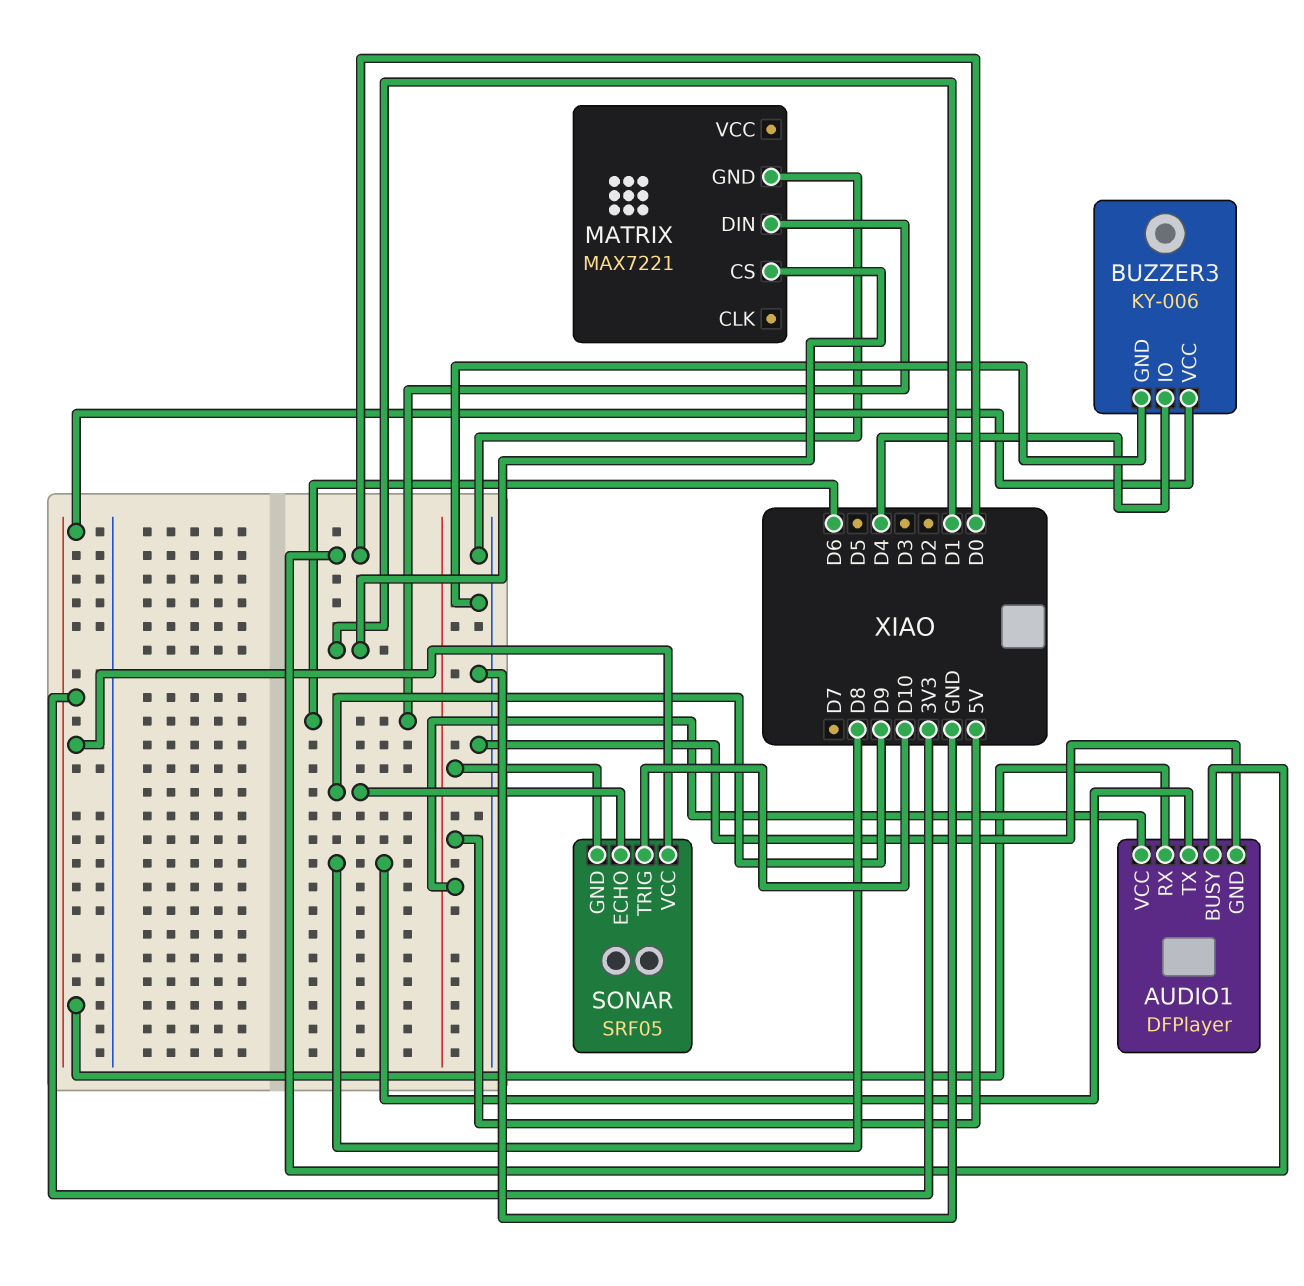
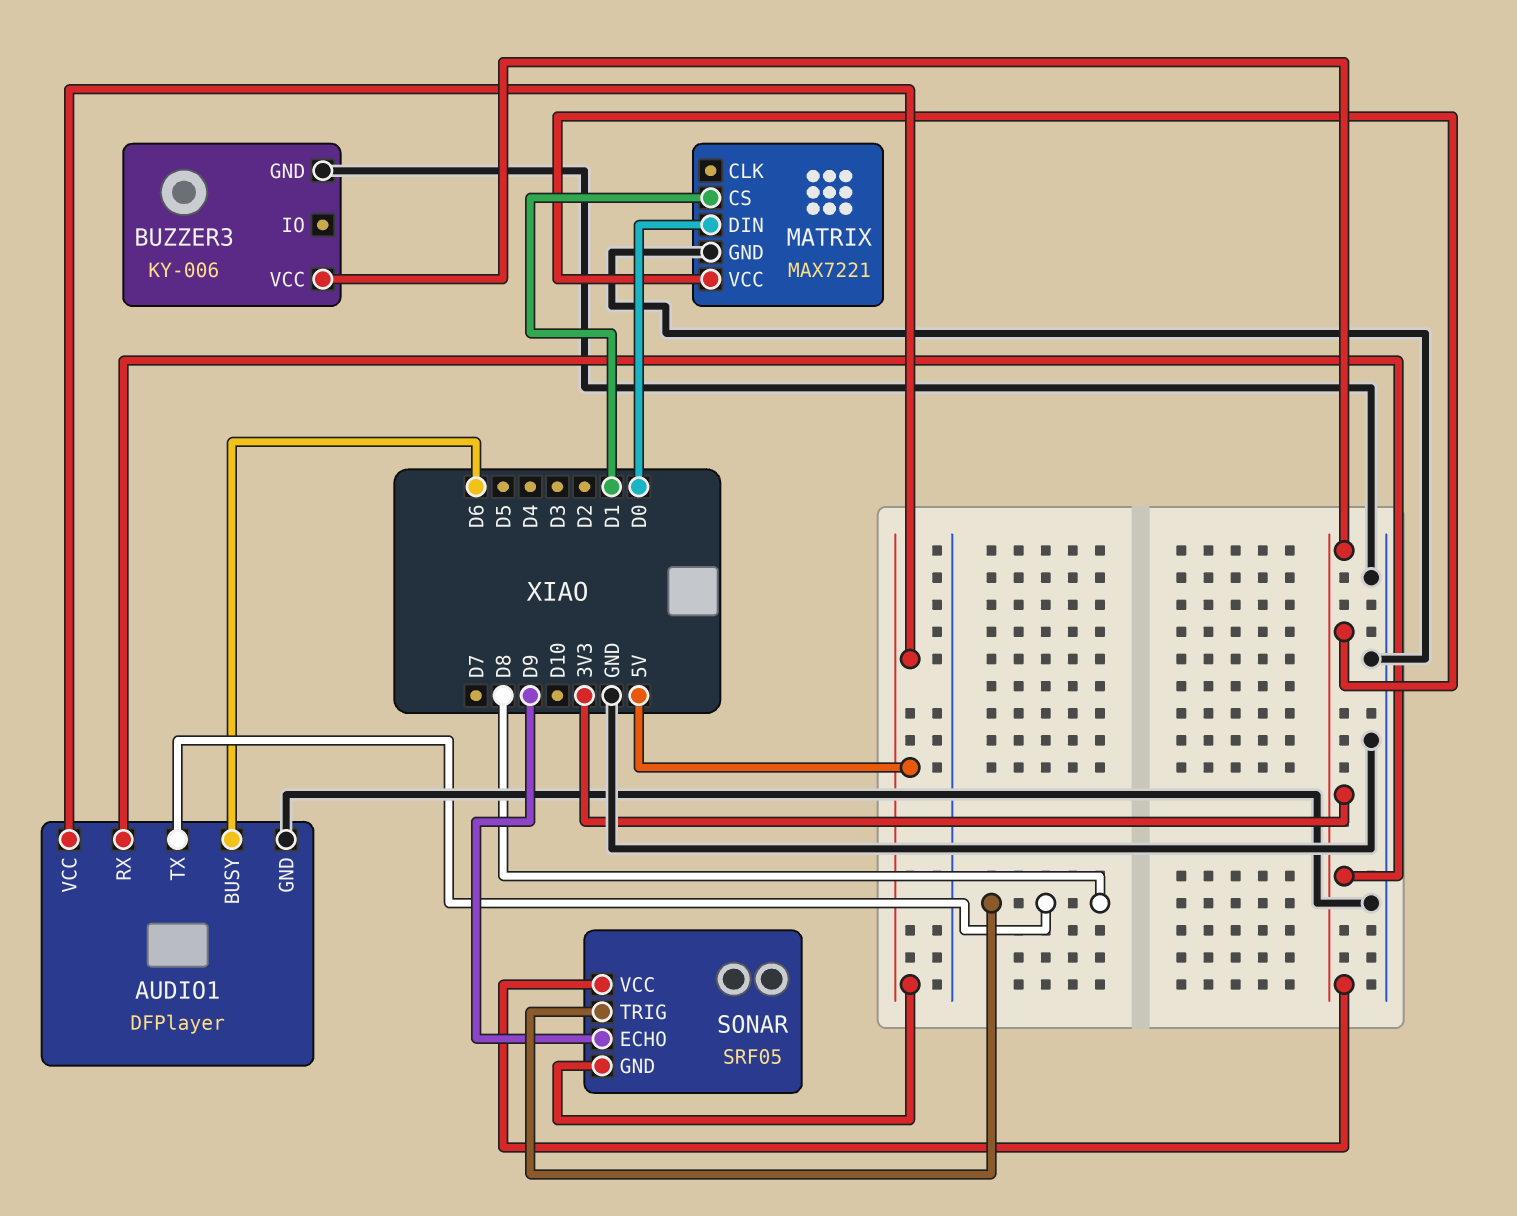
AUDIO1 pin BUSY: D0 -> D6
BUZZER3 pin IO: D4 -> none
MATRIX pin DIN: D6 -> D0
MATRIX pin VCC: none -> 3V3
SONAR pin TRIG: D10 -> D8

